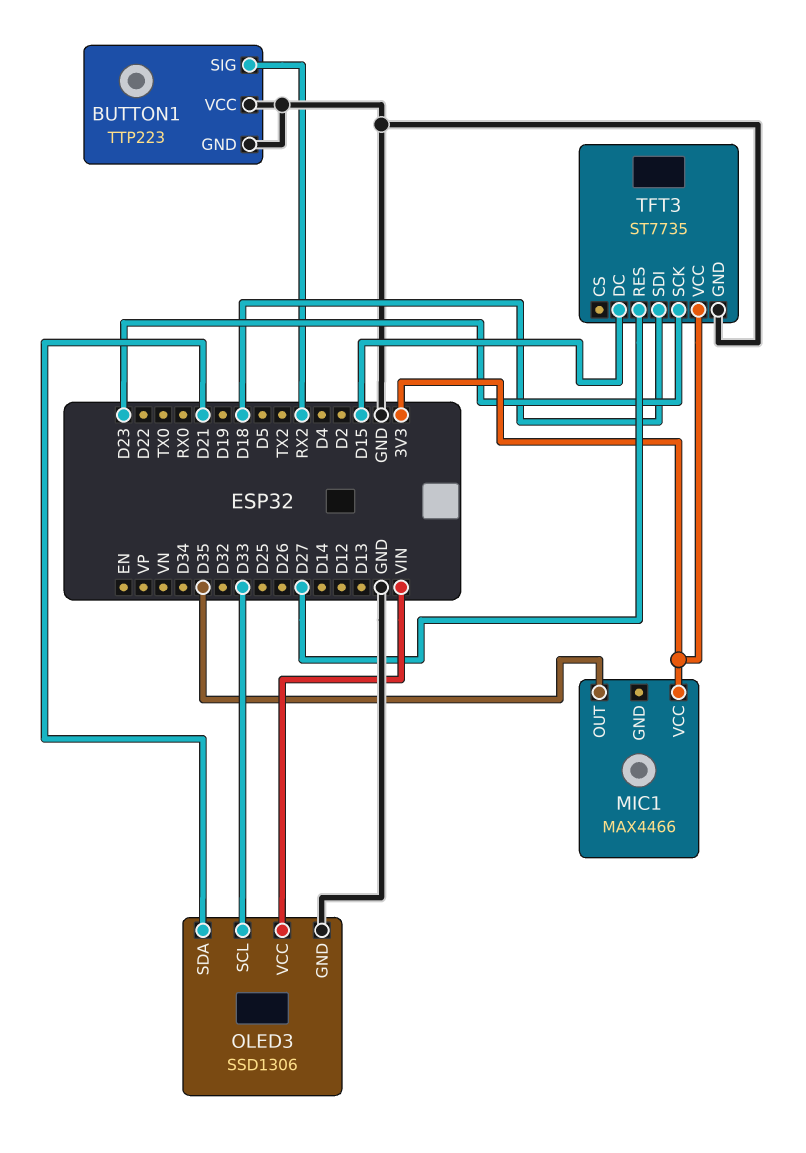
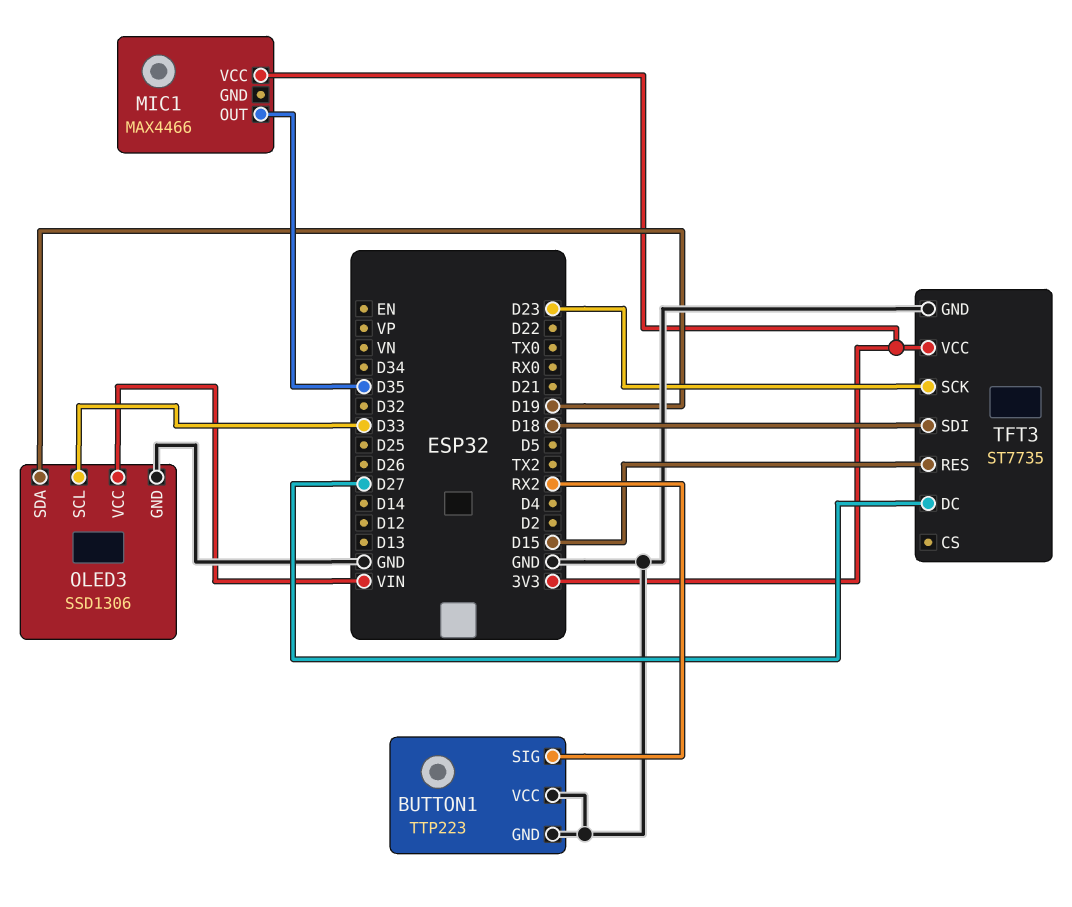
OLED3 pin SDA: D21 -> D19
TFT3 pin DC: D15 -> D27
TFT3 pin RES: D27 -> D15

